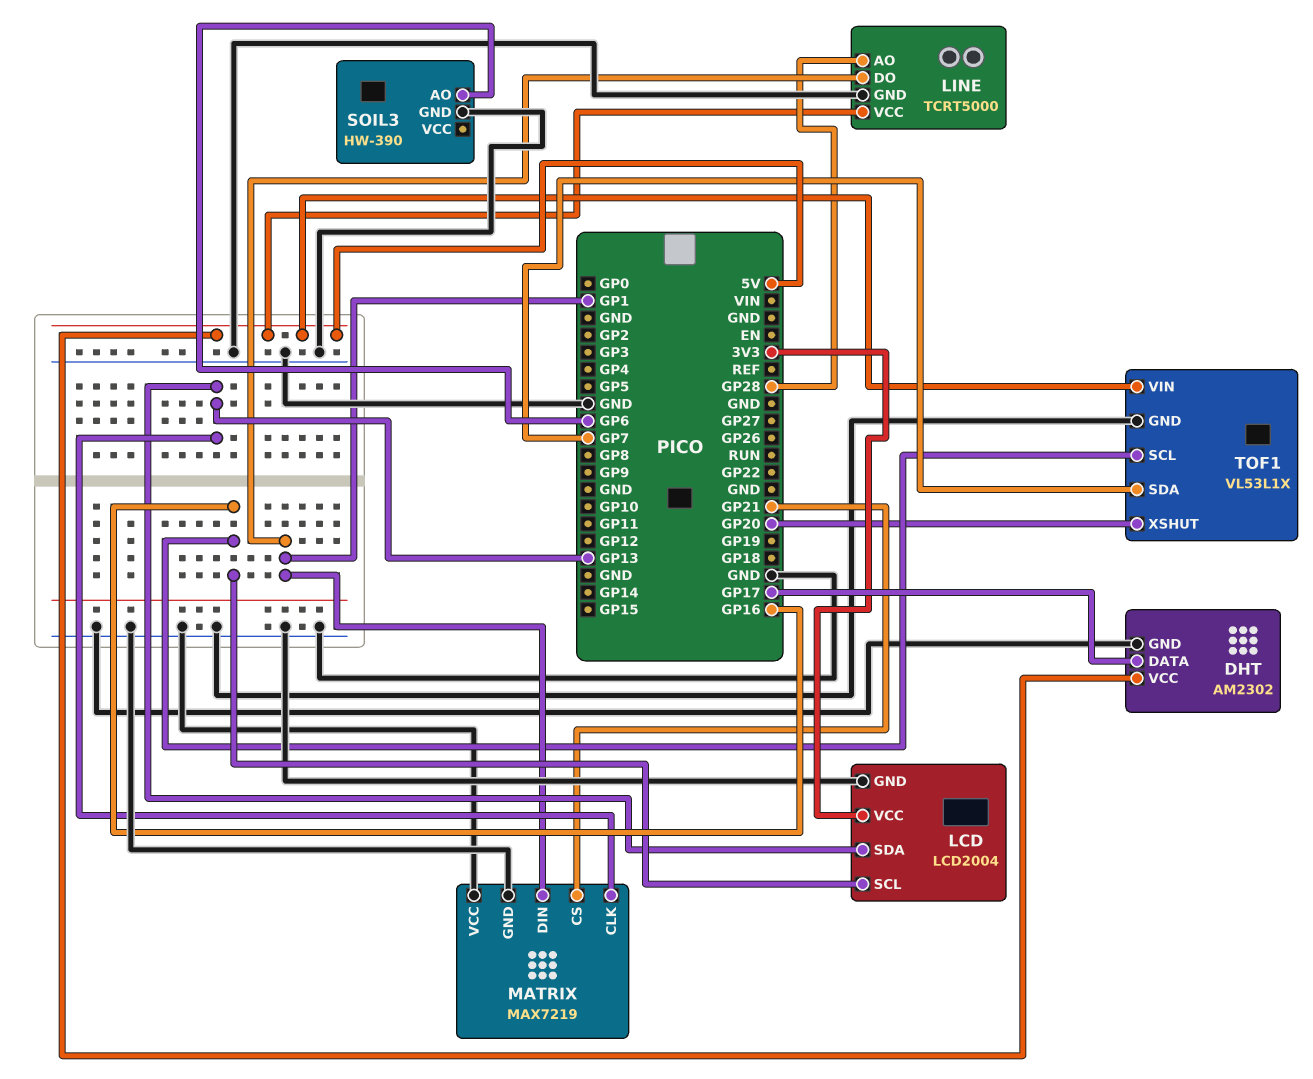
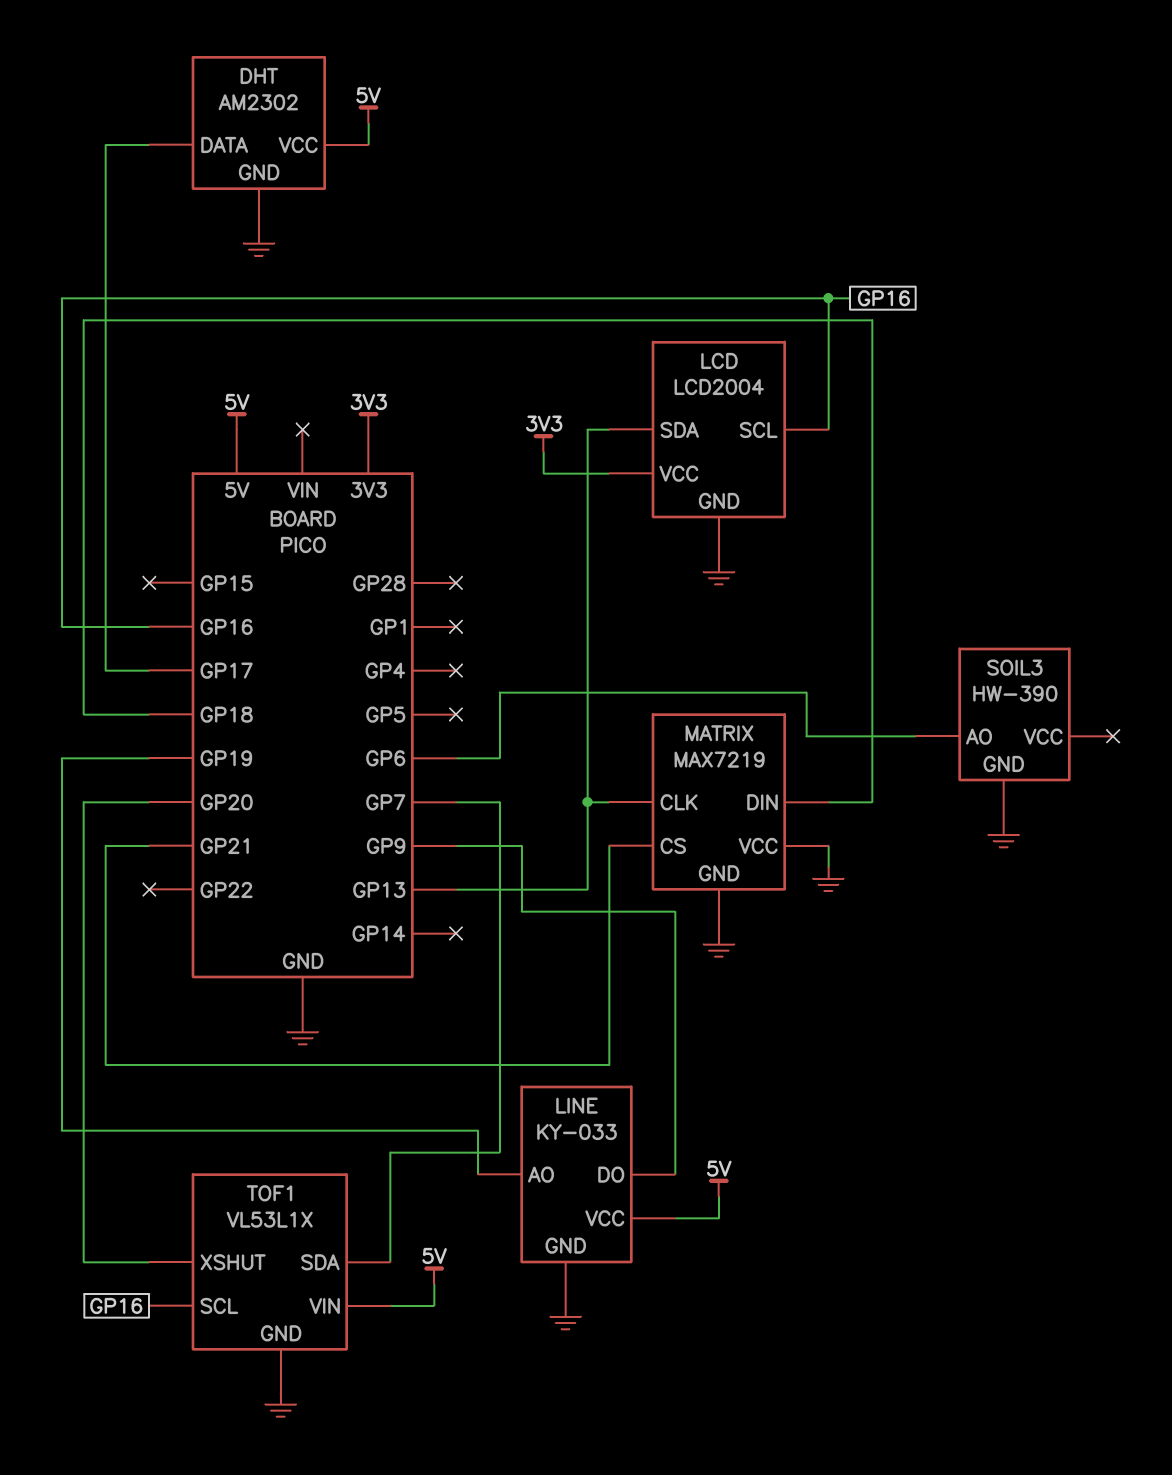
LINE: TCRT5000 -> KY-033
LINE pin AO: GP28 -> GP19
LINE pin DO: GP1 -> GP9
MATRIX pin DIN: GP1 -> GP18

